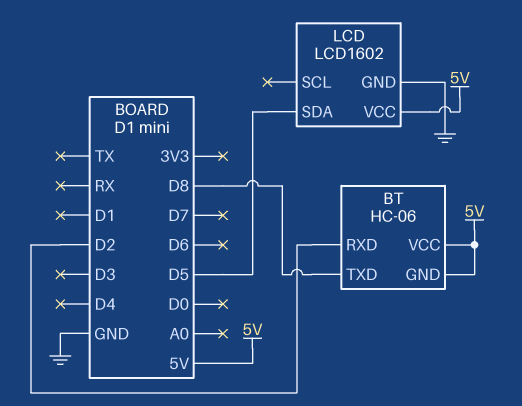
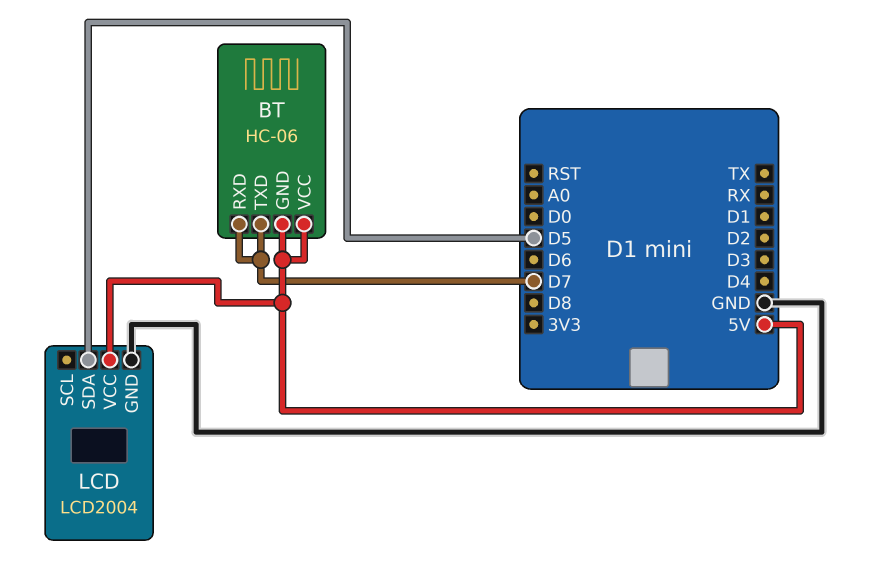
BT pin RXD: D2 -> D7
BT pin TXD: D8 -> D7
LCD: LCD1602 -> LCD2004

